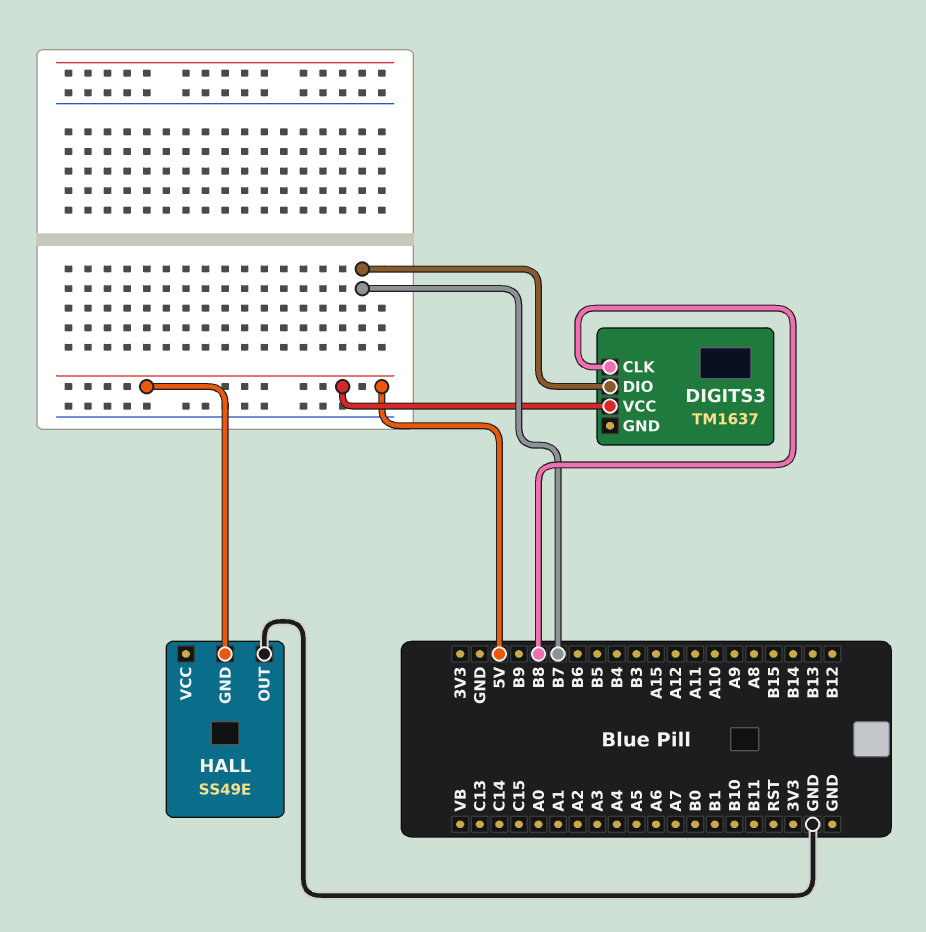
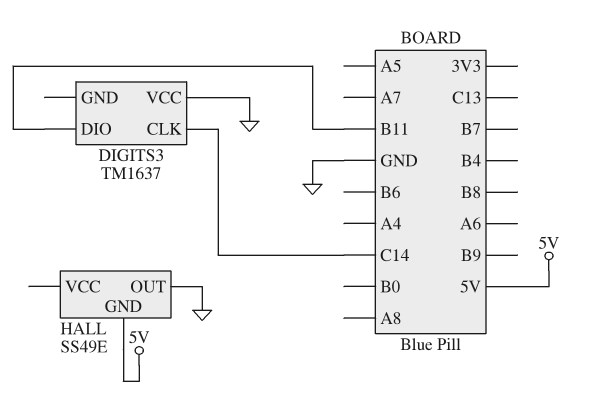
DIGITS3 pin CLK: B8 -> C14
DIGITS3 pin DIO: B7 -> B11
DIGITS3 pin VCC: 5V -> GND

